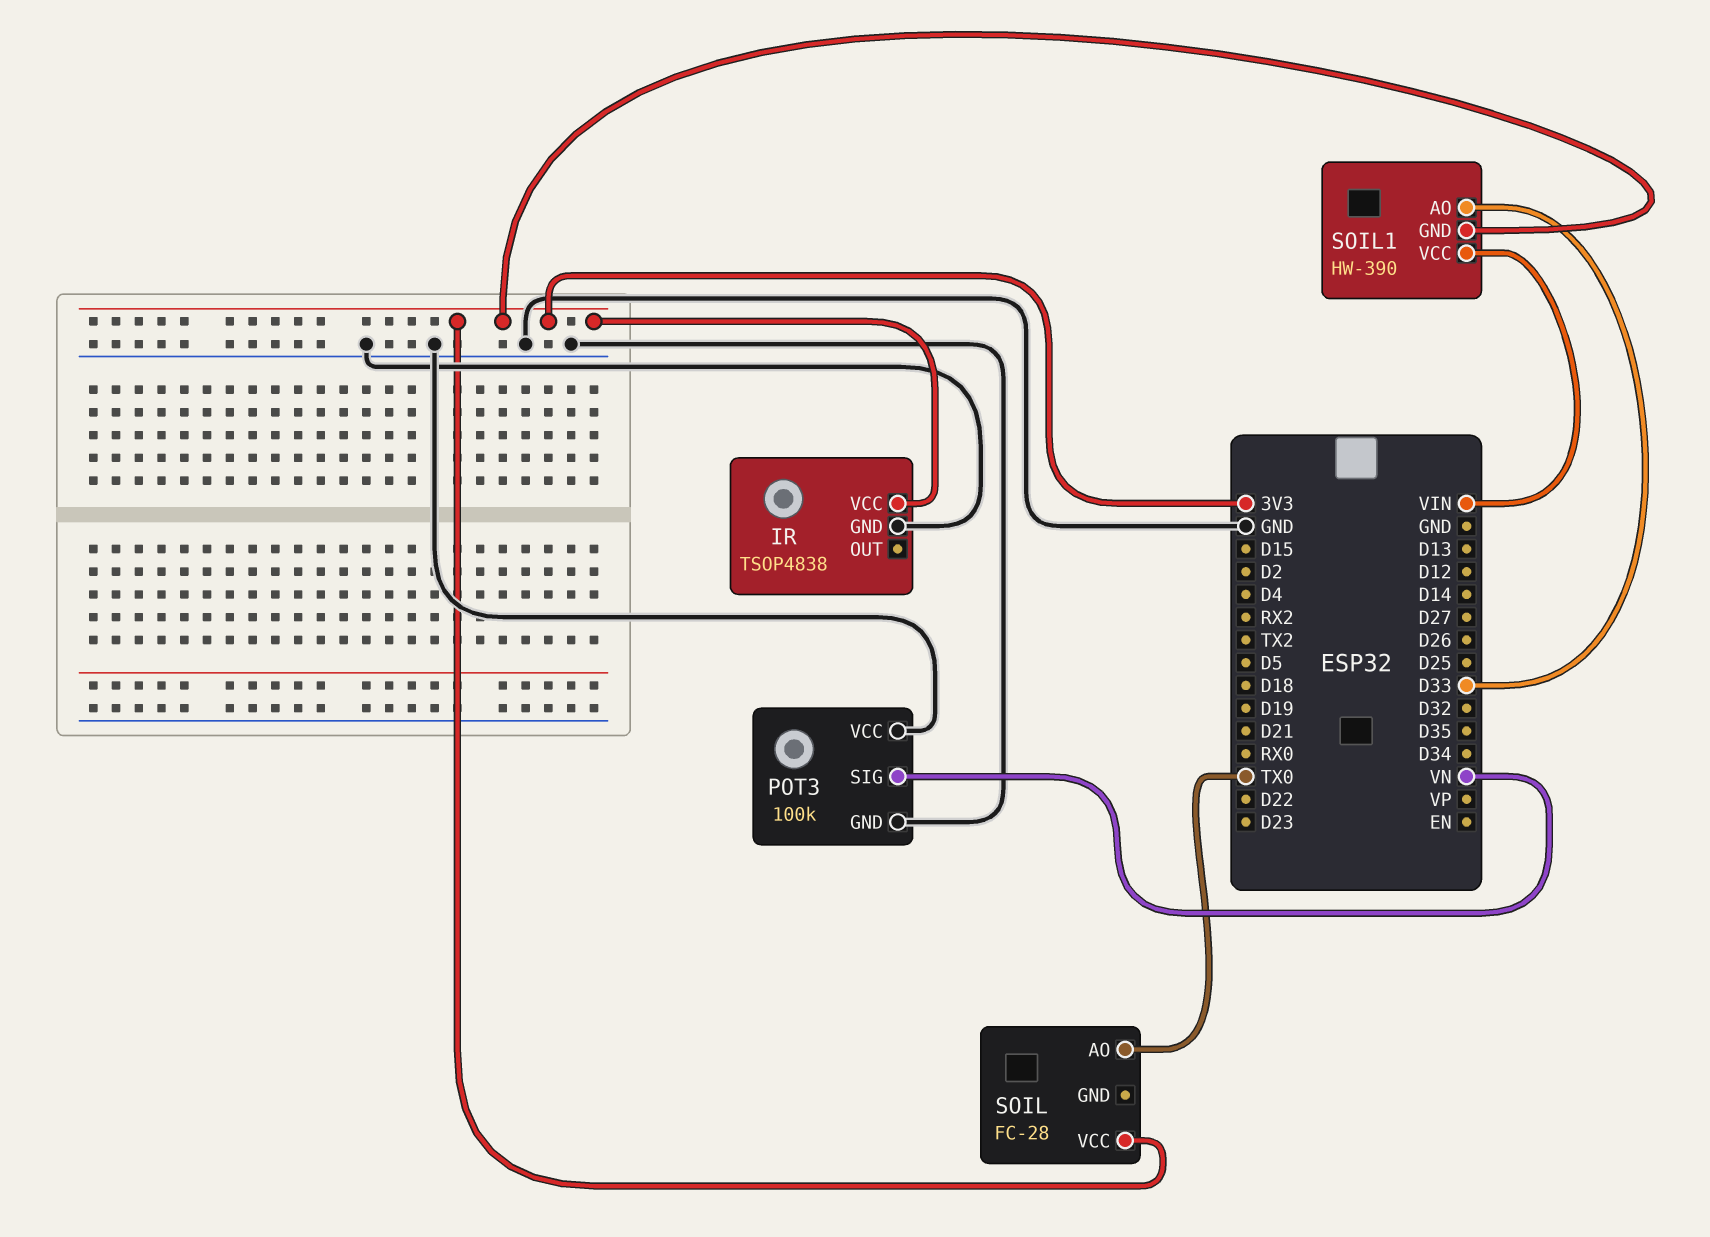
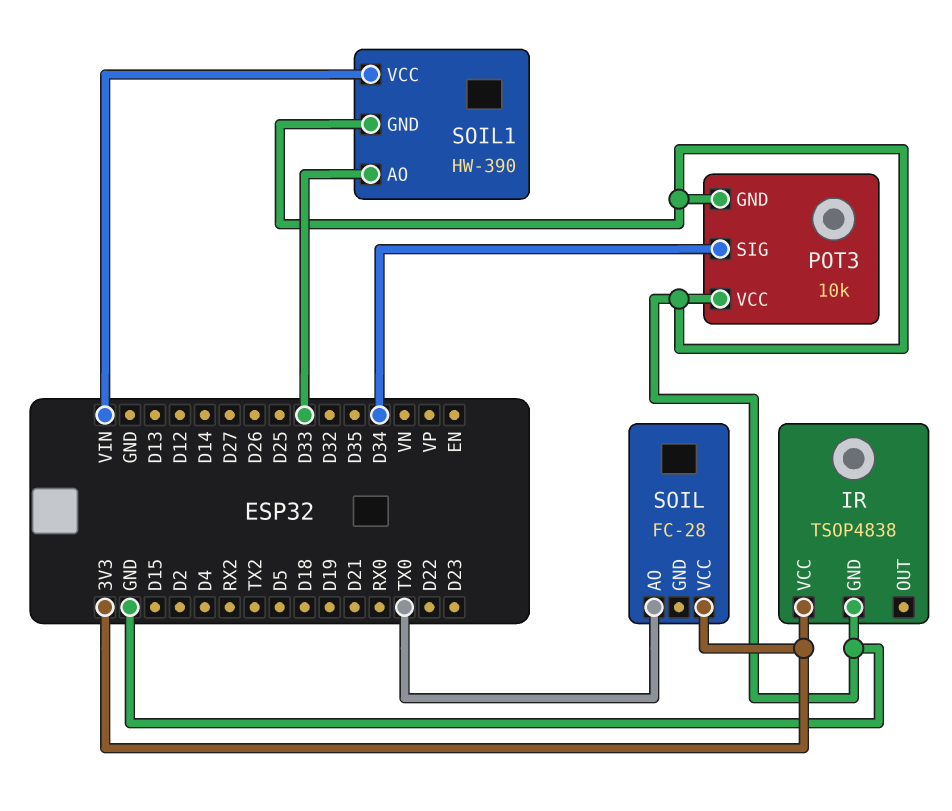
POT3: 100k -> 10k
POT3 pin SIG: VN -> D34
SOIL1 pin GND: 3V3 -> GND

